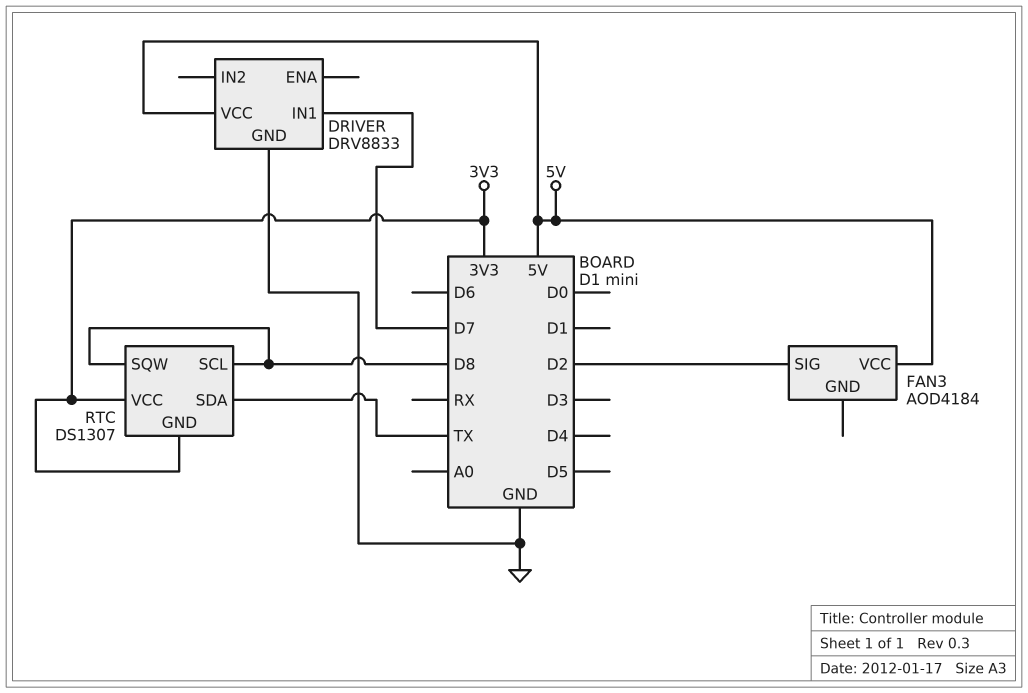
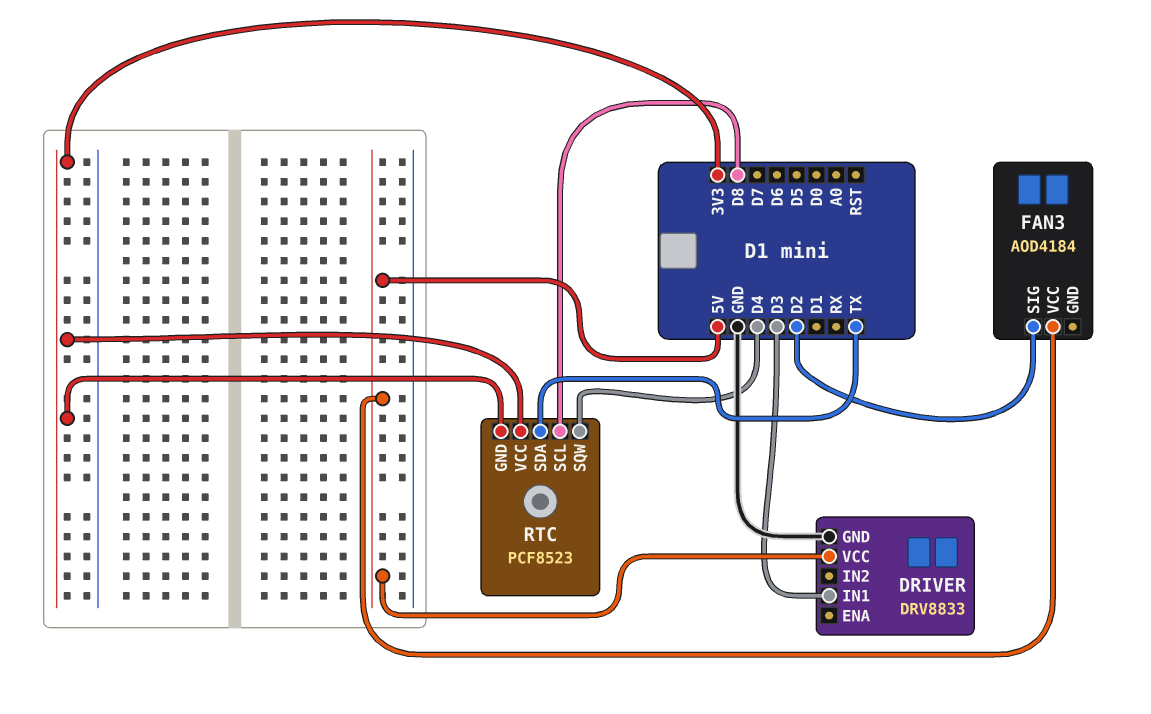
DRIVER pin IN1: D7 -> D3
RTC: DS1307 -> PCF8523
RTC pin SQW: D8 -> D4

